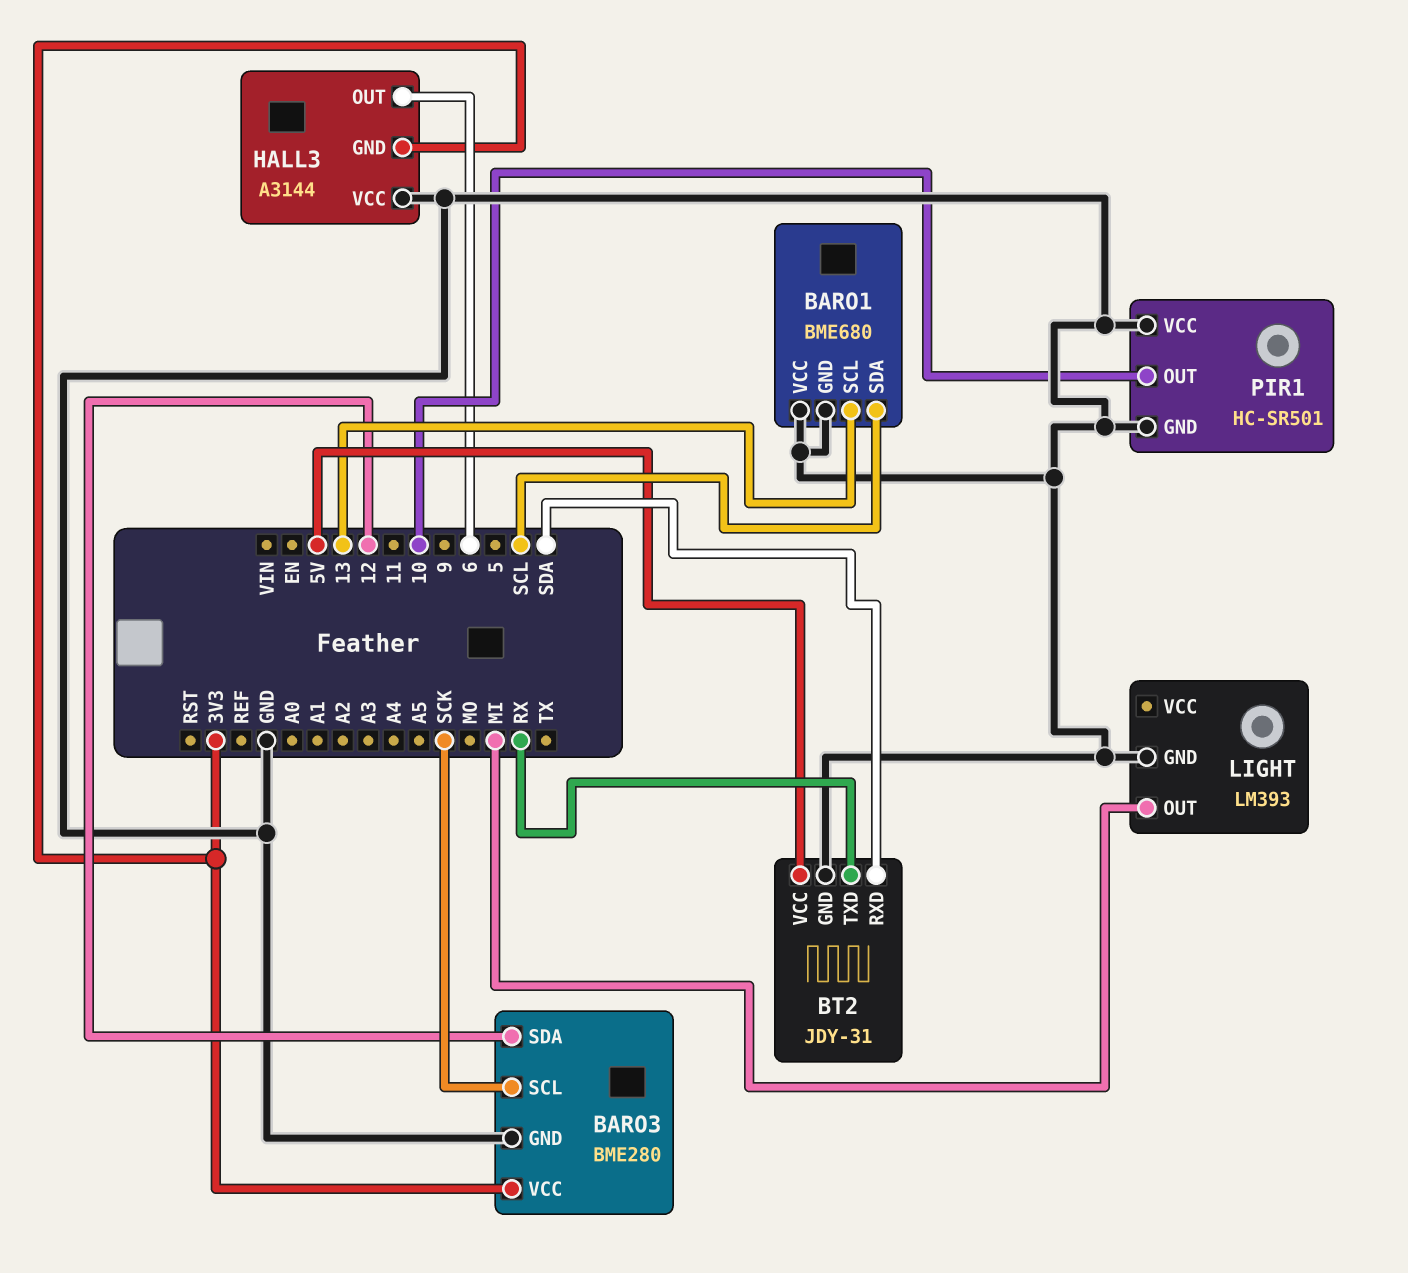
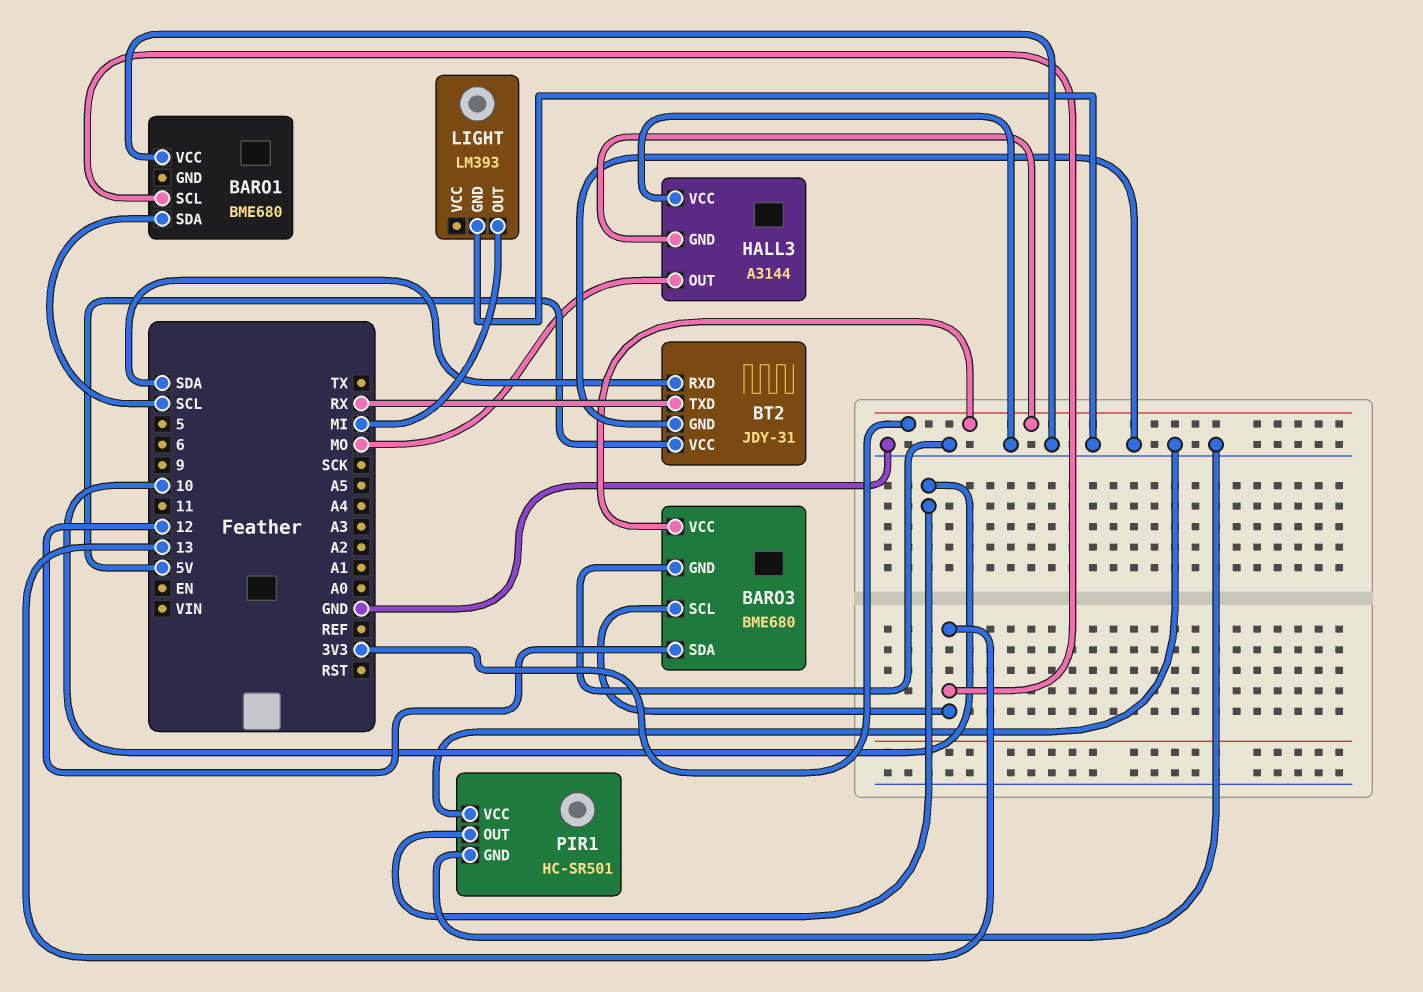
BARO1 pin GND: GND -> none
BARO3: BME280 -> BME680
BARO3 pin SCL: SCK -> 13
HALL3 pin OUT: 6 -> MO

